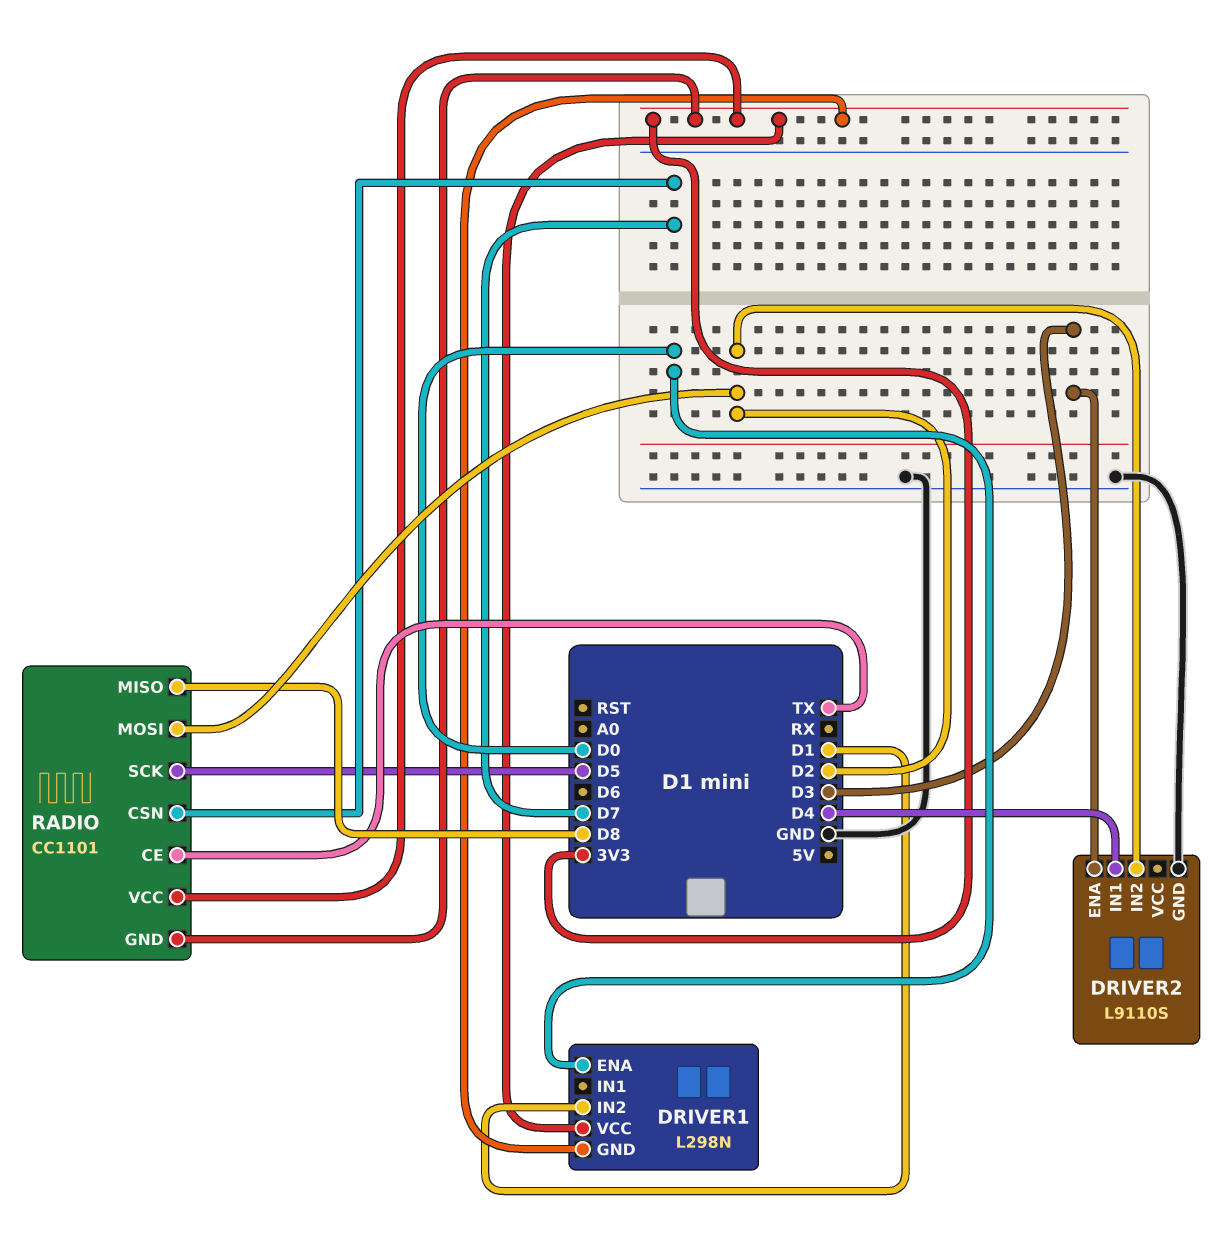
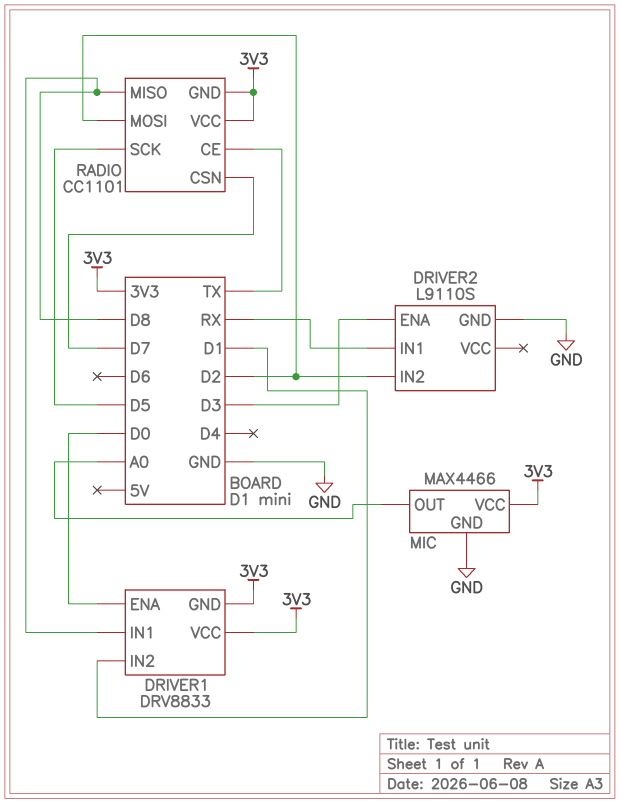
DRIVER1: L298N -> DRV8833
DRIVER1 pin IN1: none -> D8
DRIVER2 pin IN1: D4 -> RX
MIC: none -> MAX4466
MIC pin GND: none -> GND
MIC pin OUT: none -> A0
MIC pin VCC: none -> 3V3

